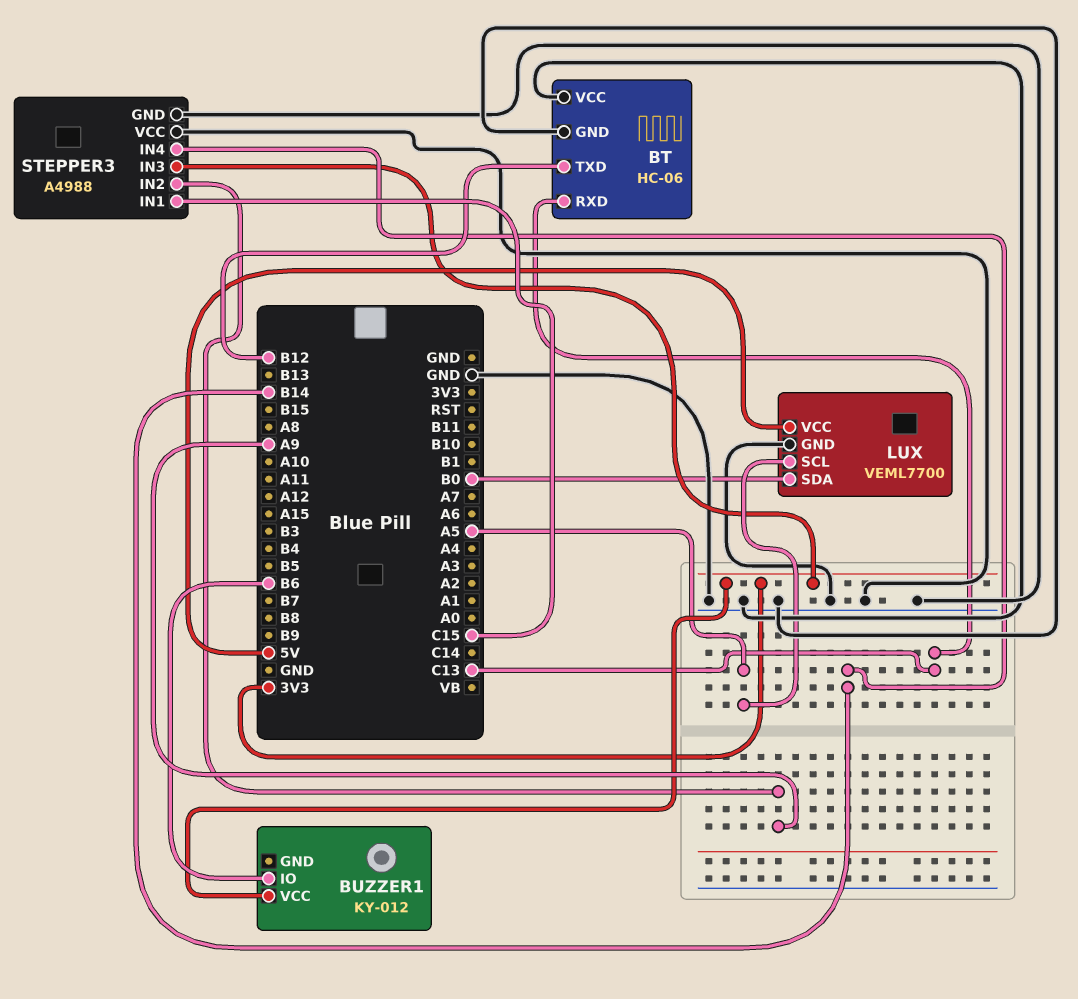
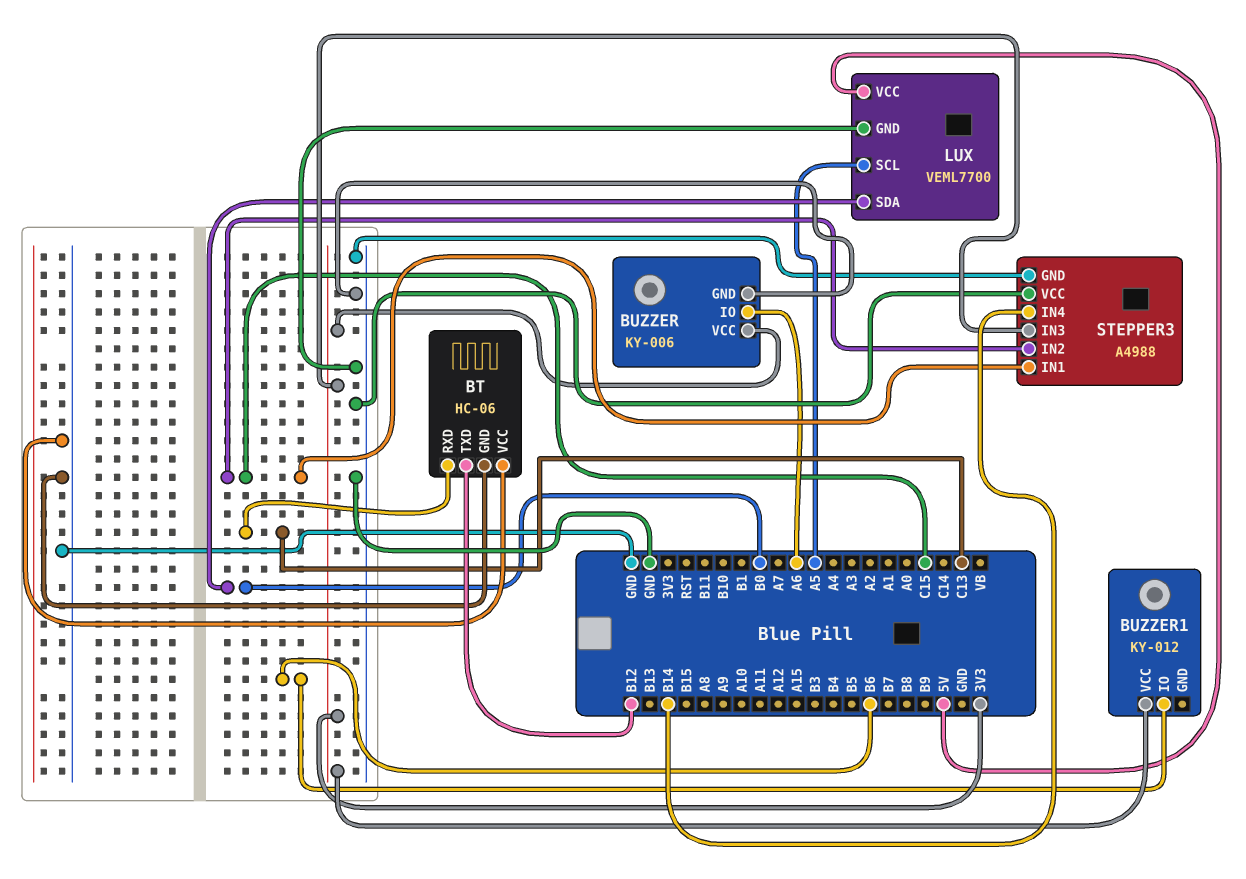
BUZZER: none -> KY-006
BUZZER pin GND: none -> GND
BUZZER pin IO: none -> A6
BUZZER pin VCC: none -> 3V3
STEPPER3 pin IN2: A9 -> C15

